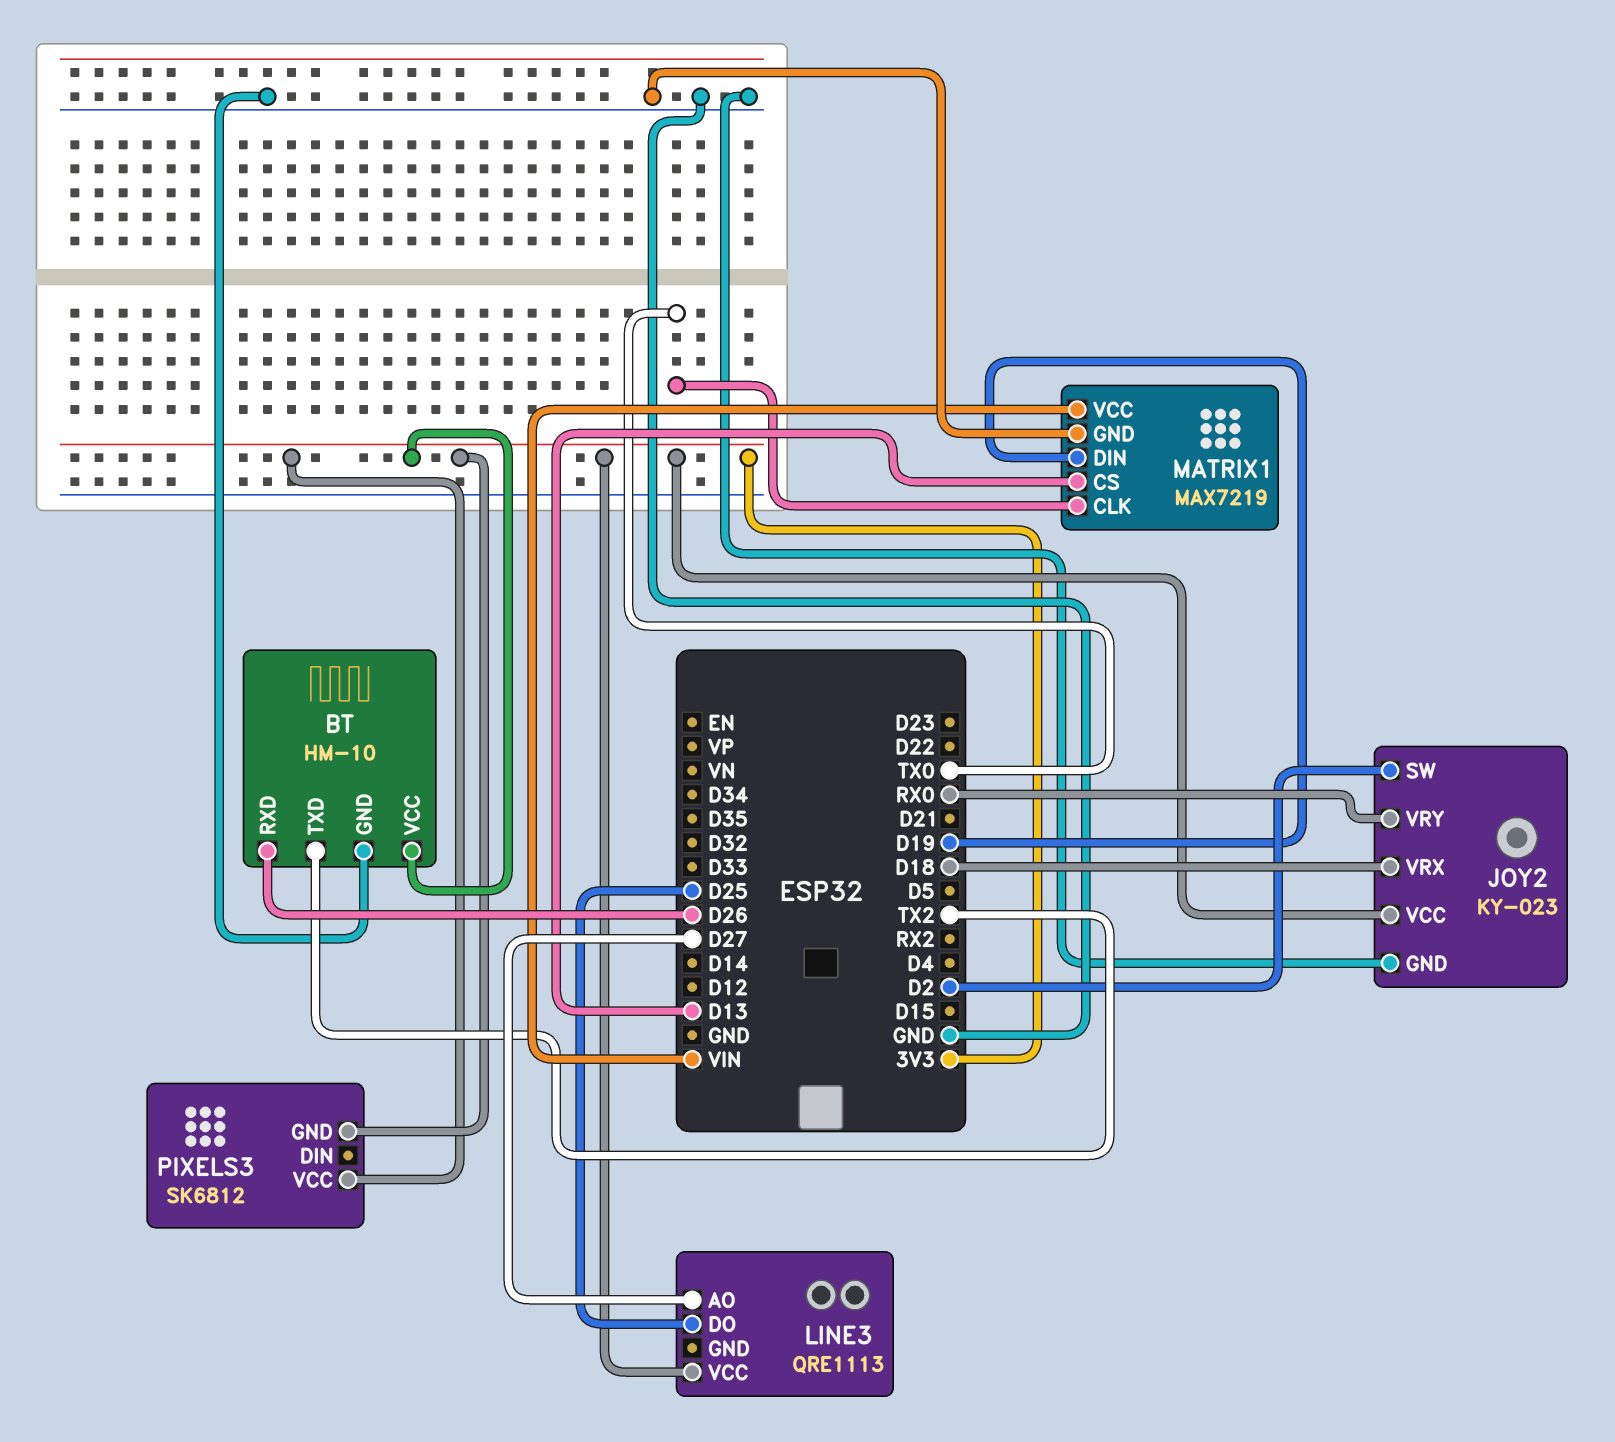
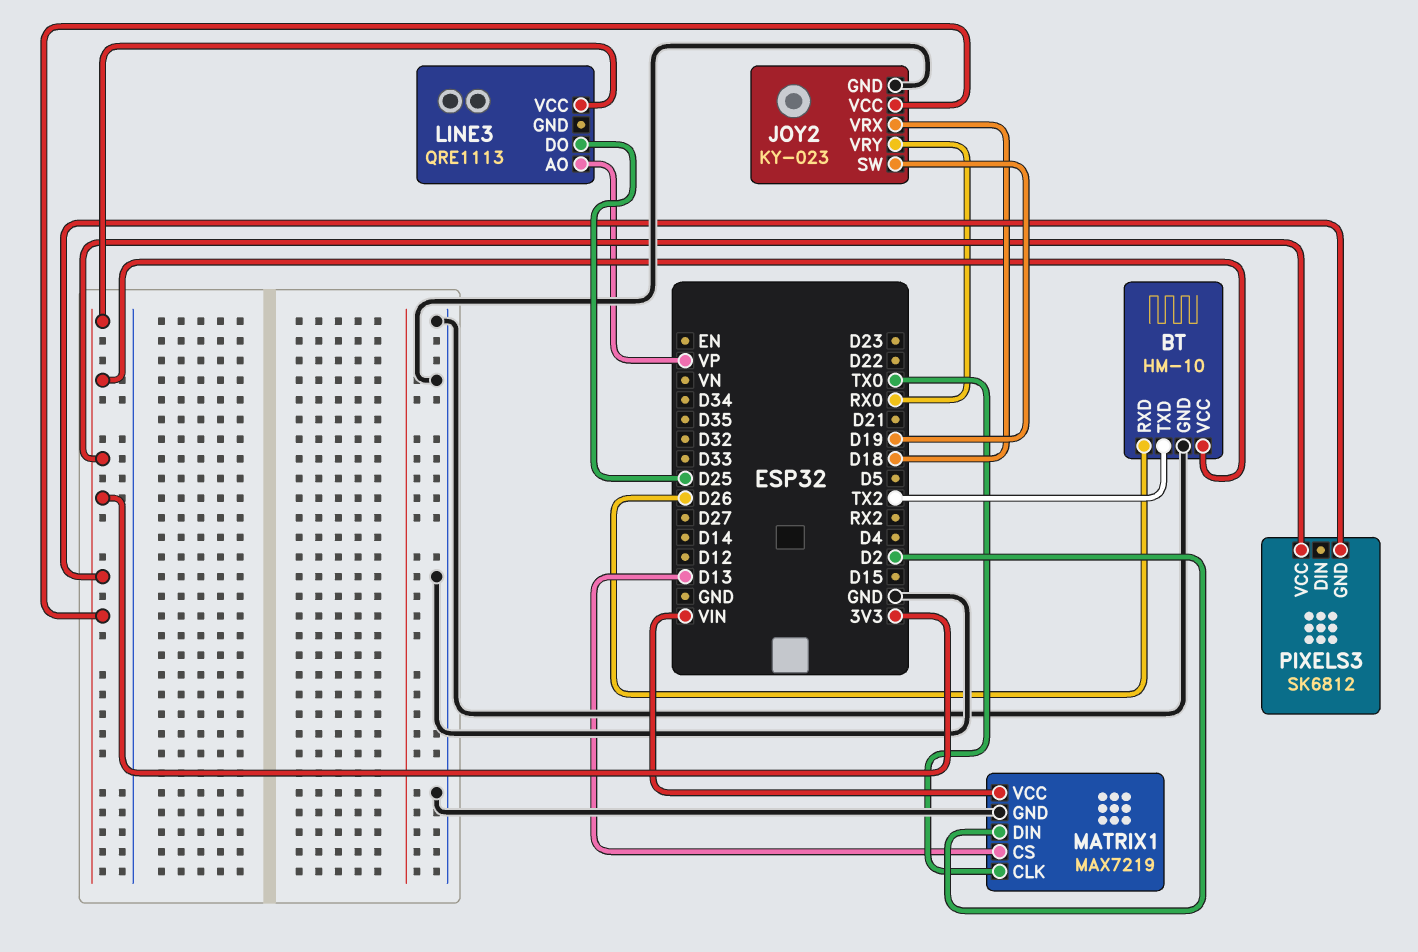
JOY2 pin SW: D2 -> D19
LINE3 pin AO: D27 -> VP
MATRIX1 pin DIN: D19 -> D2

